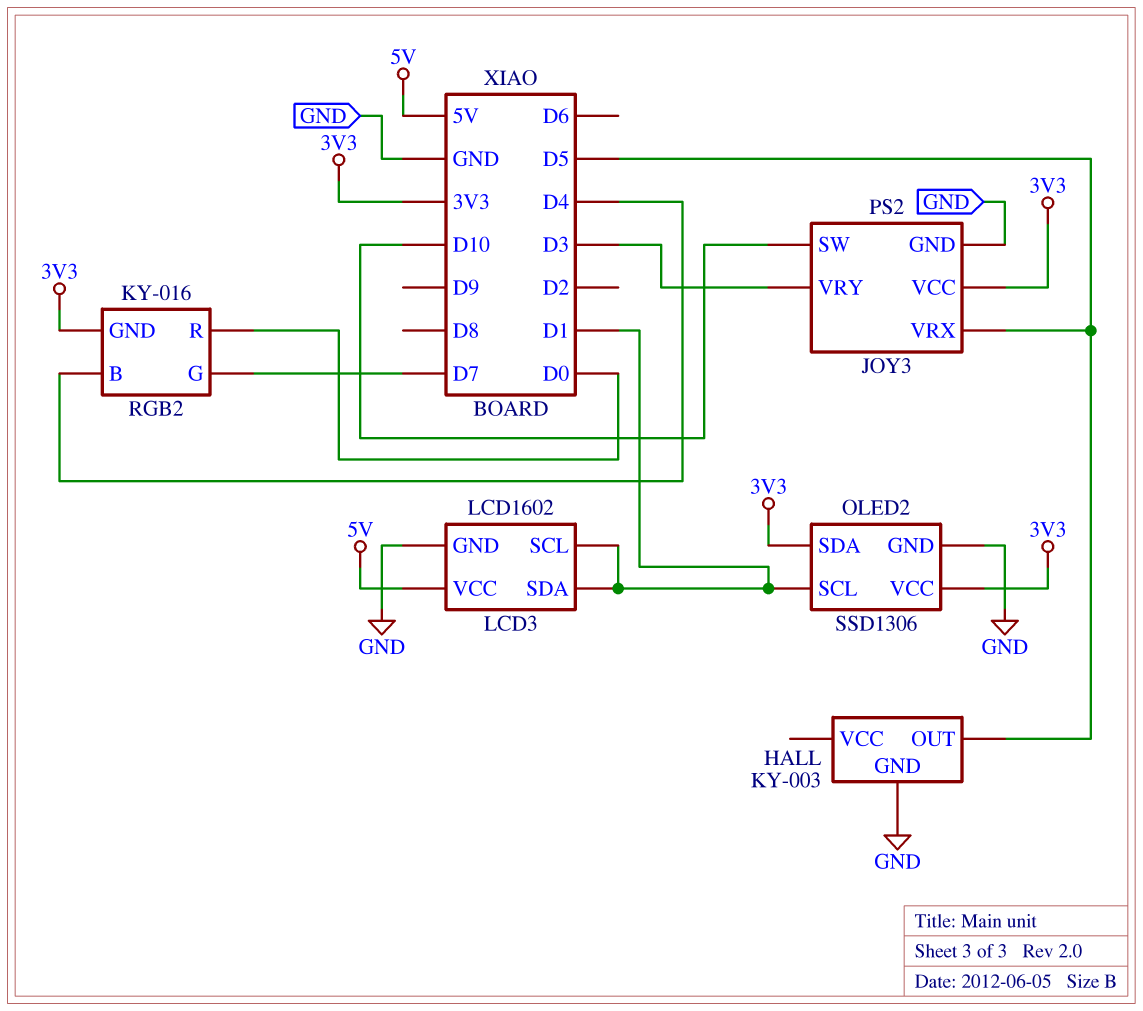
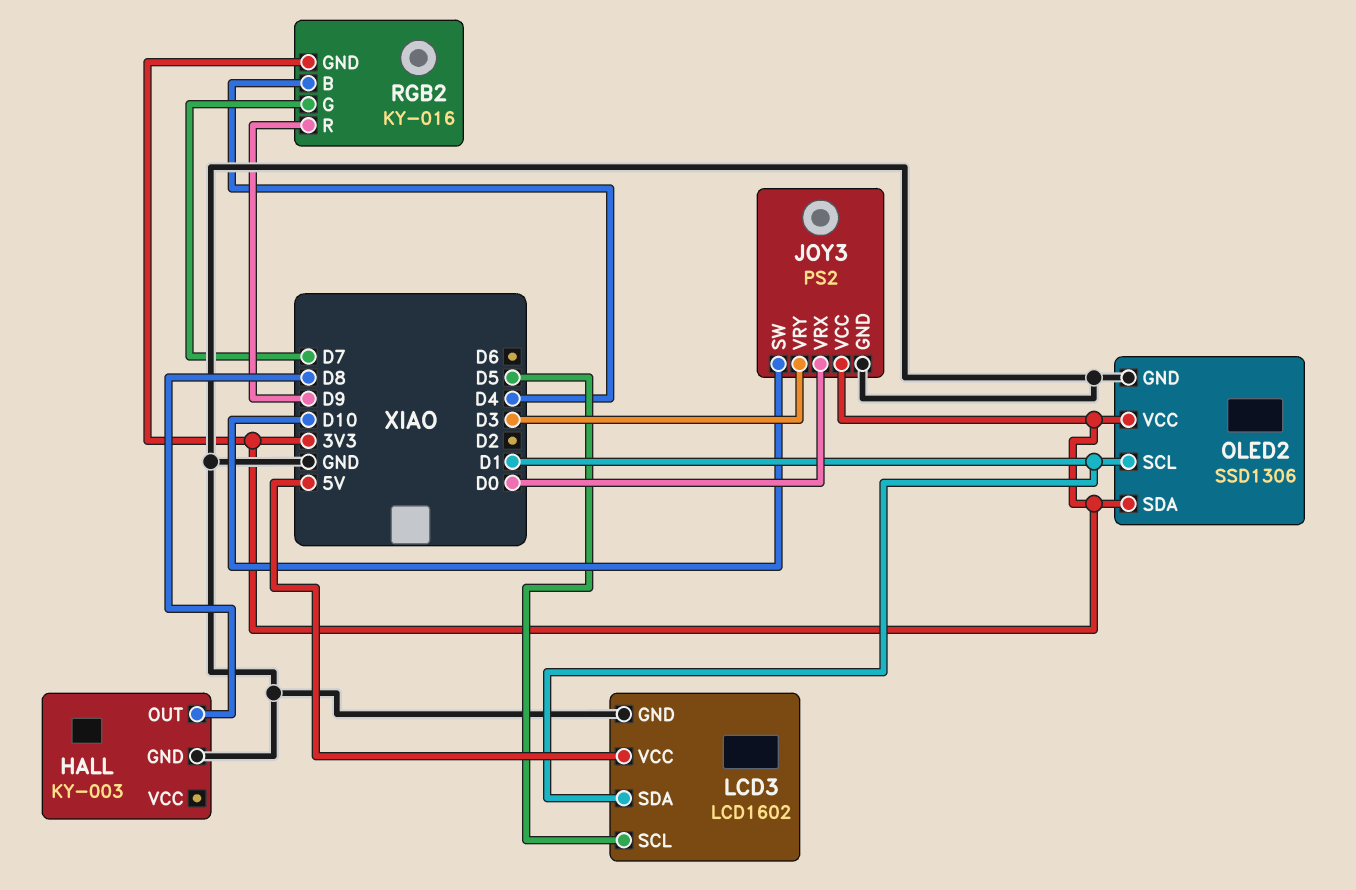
HALL pin OUT: D5 -> D8
JOY3 pin VRX: D5 -> D0
LCD3 pin SCL: D1 -> D5
RGB2 pin R: D0 -> D9

